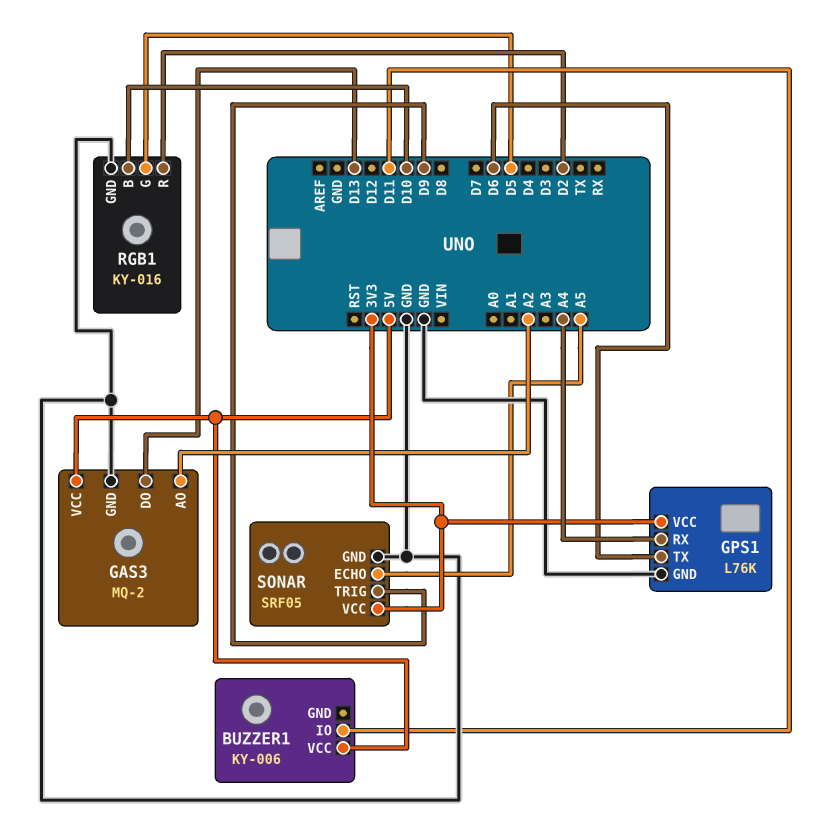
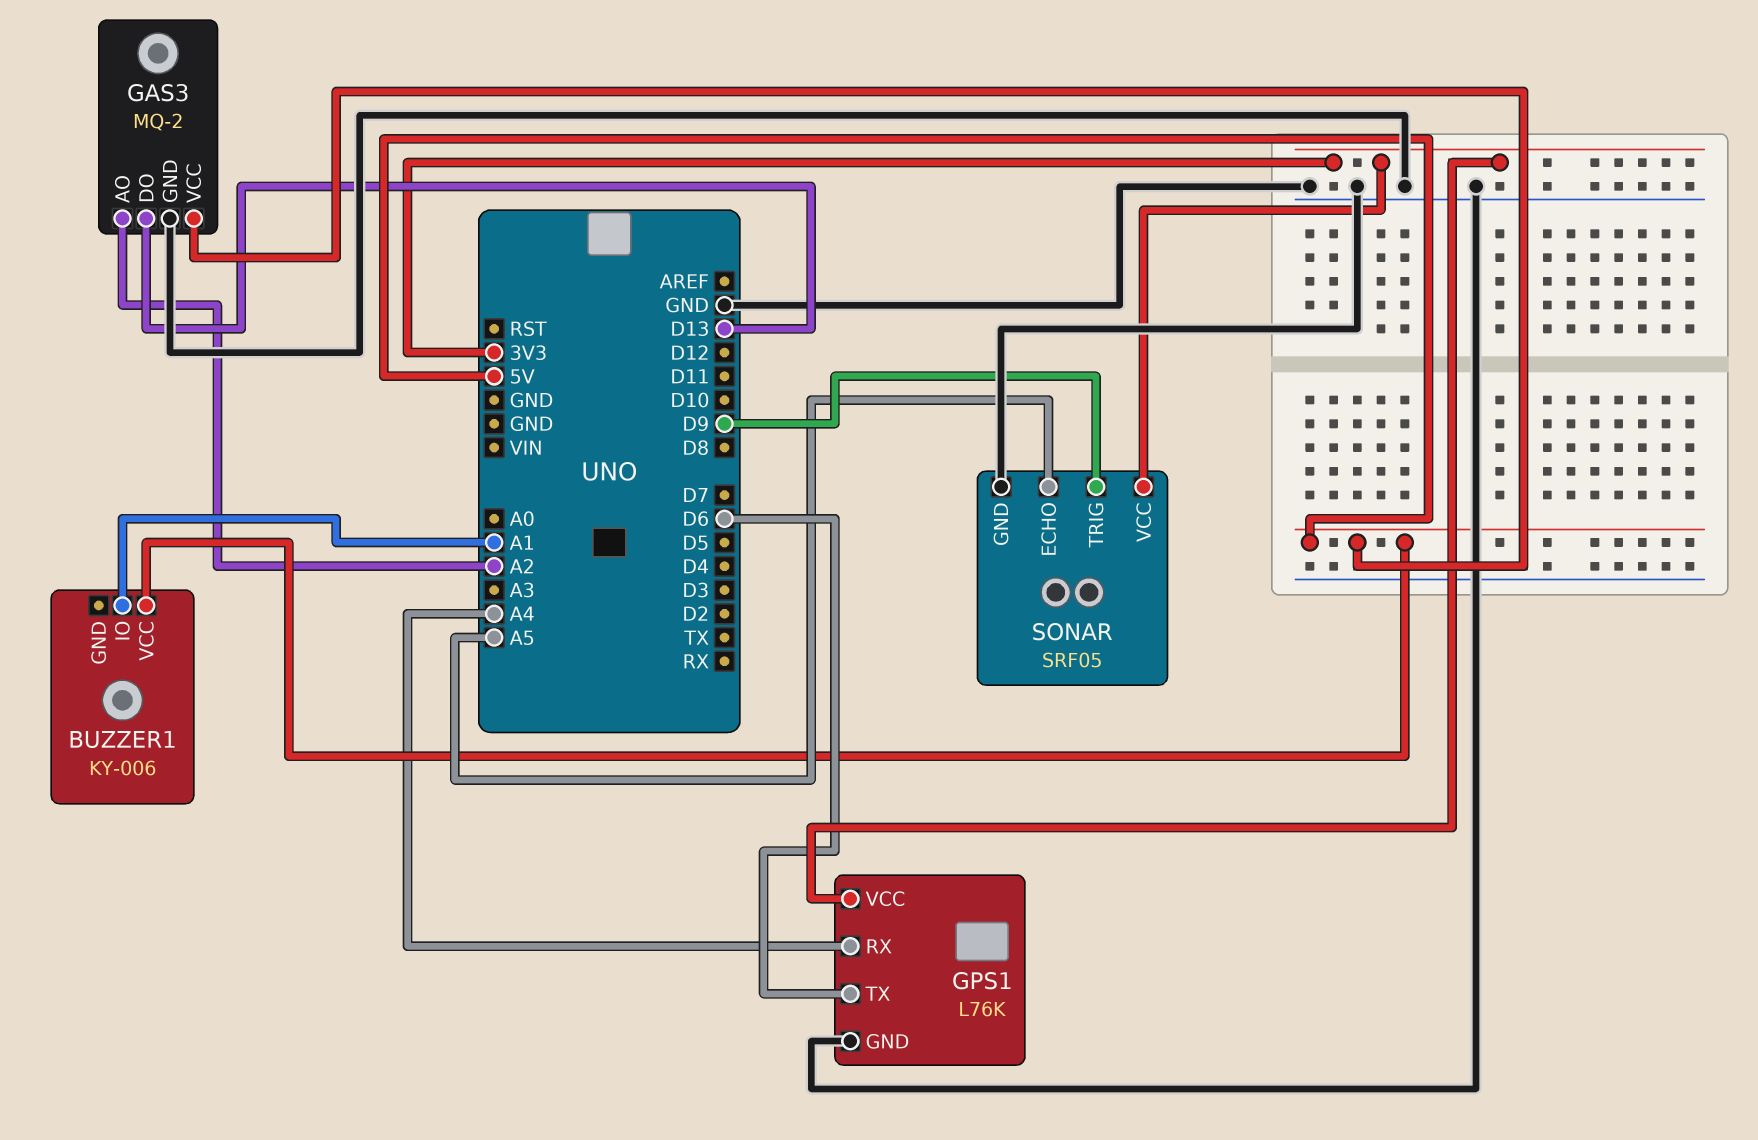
BUZZER1 pin IO: D11 -> A1
RGB1: KY-016 -> none
RGB1 pin B: D10 -> none
RGB1 pin G: D5 -> none
RGB1 pin GND: GND -> none
RGB1 pin R: D2 -> none

